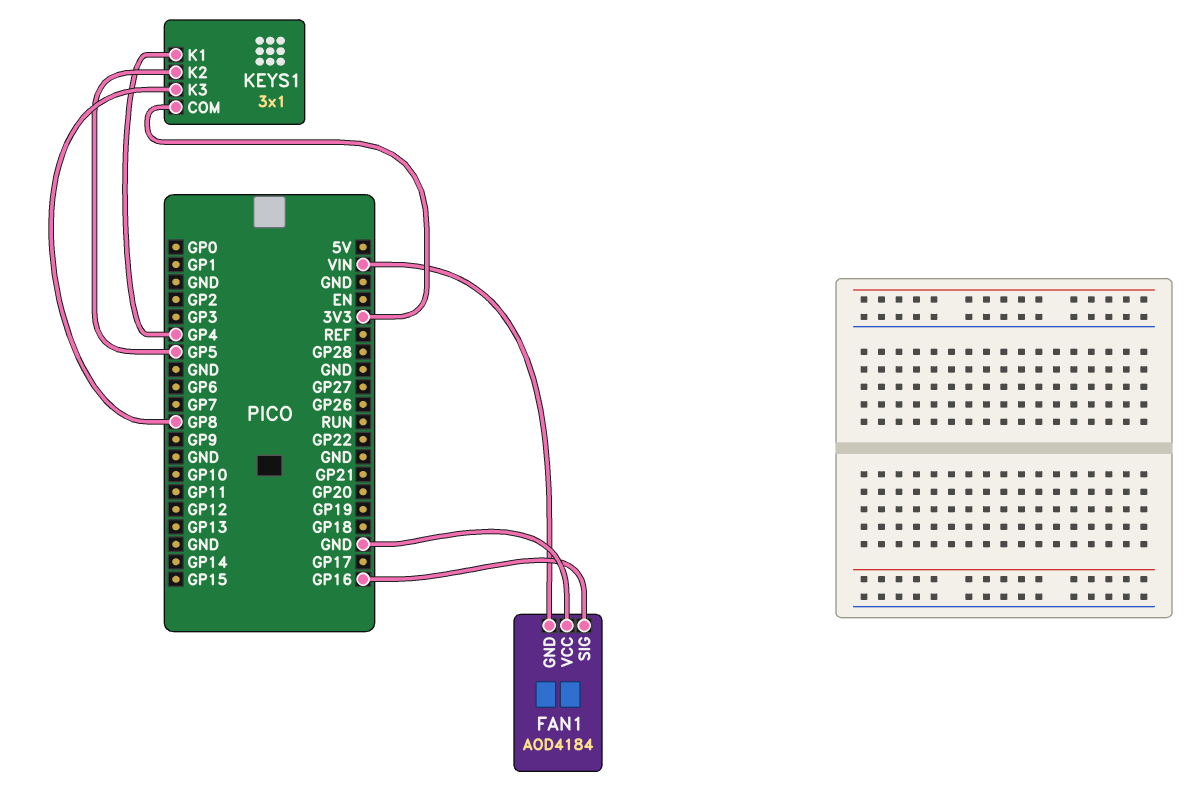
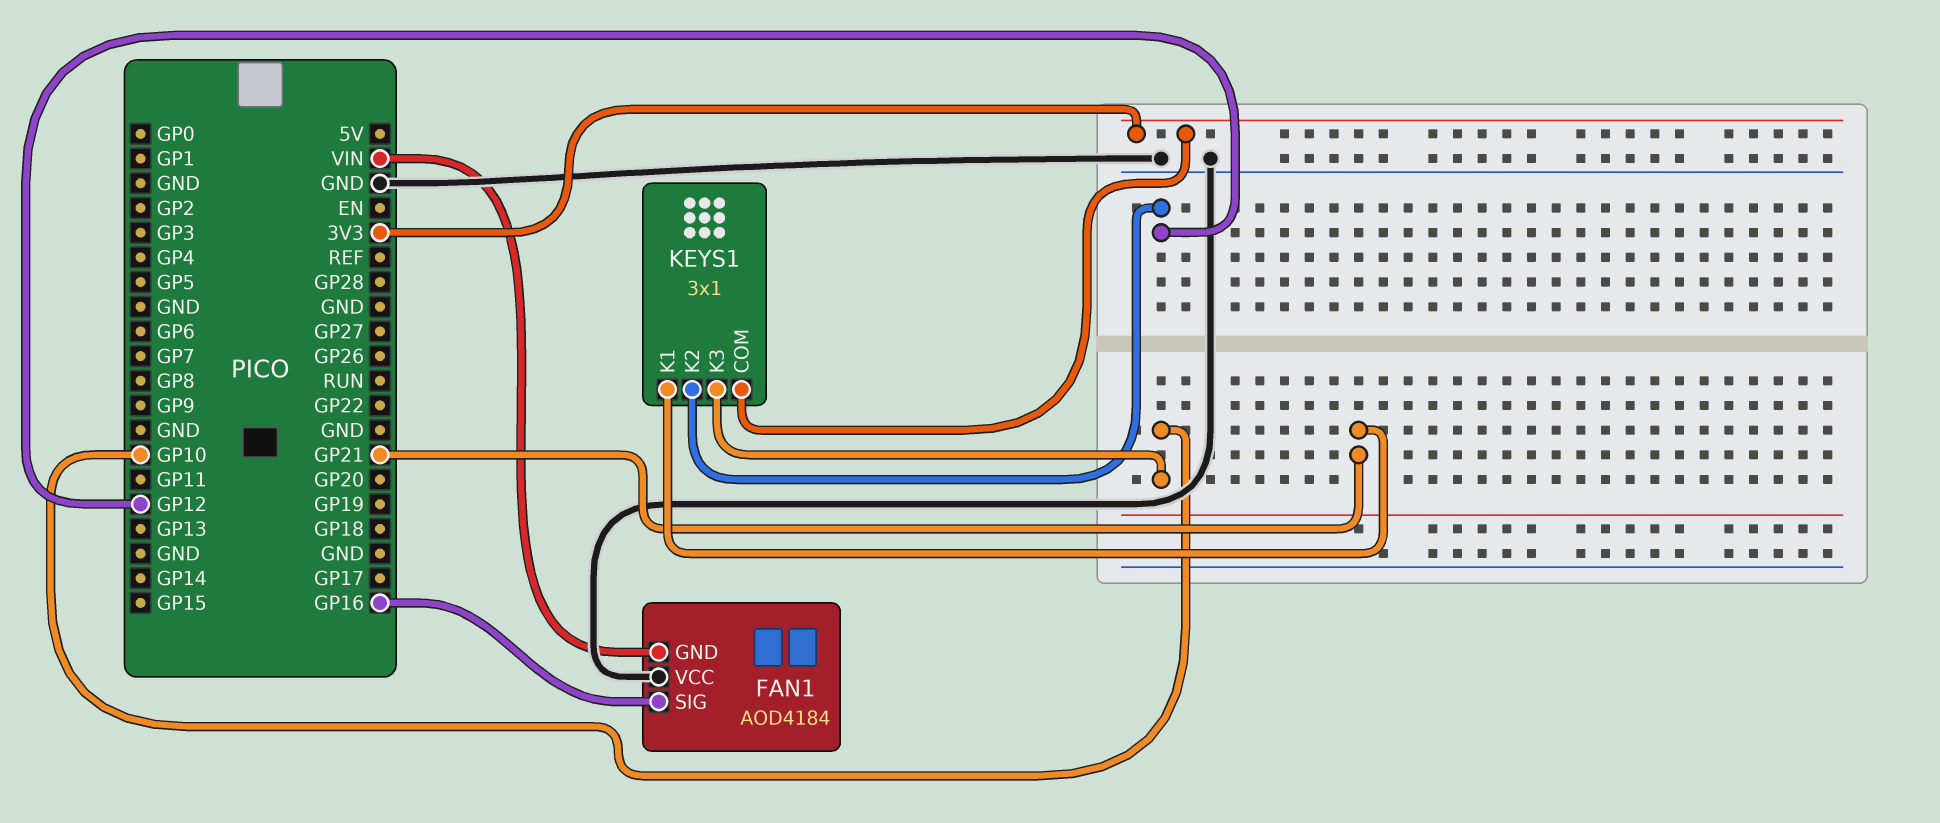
KEYS1 pin K1: GP4 -> GP21
KEYS1 pin K2: GP5 -> GP12
KEYS1 pin K3: GP8 -> GP10

